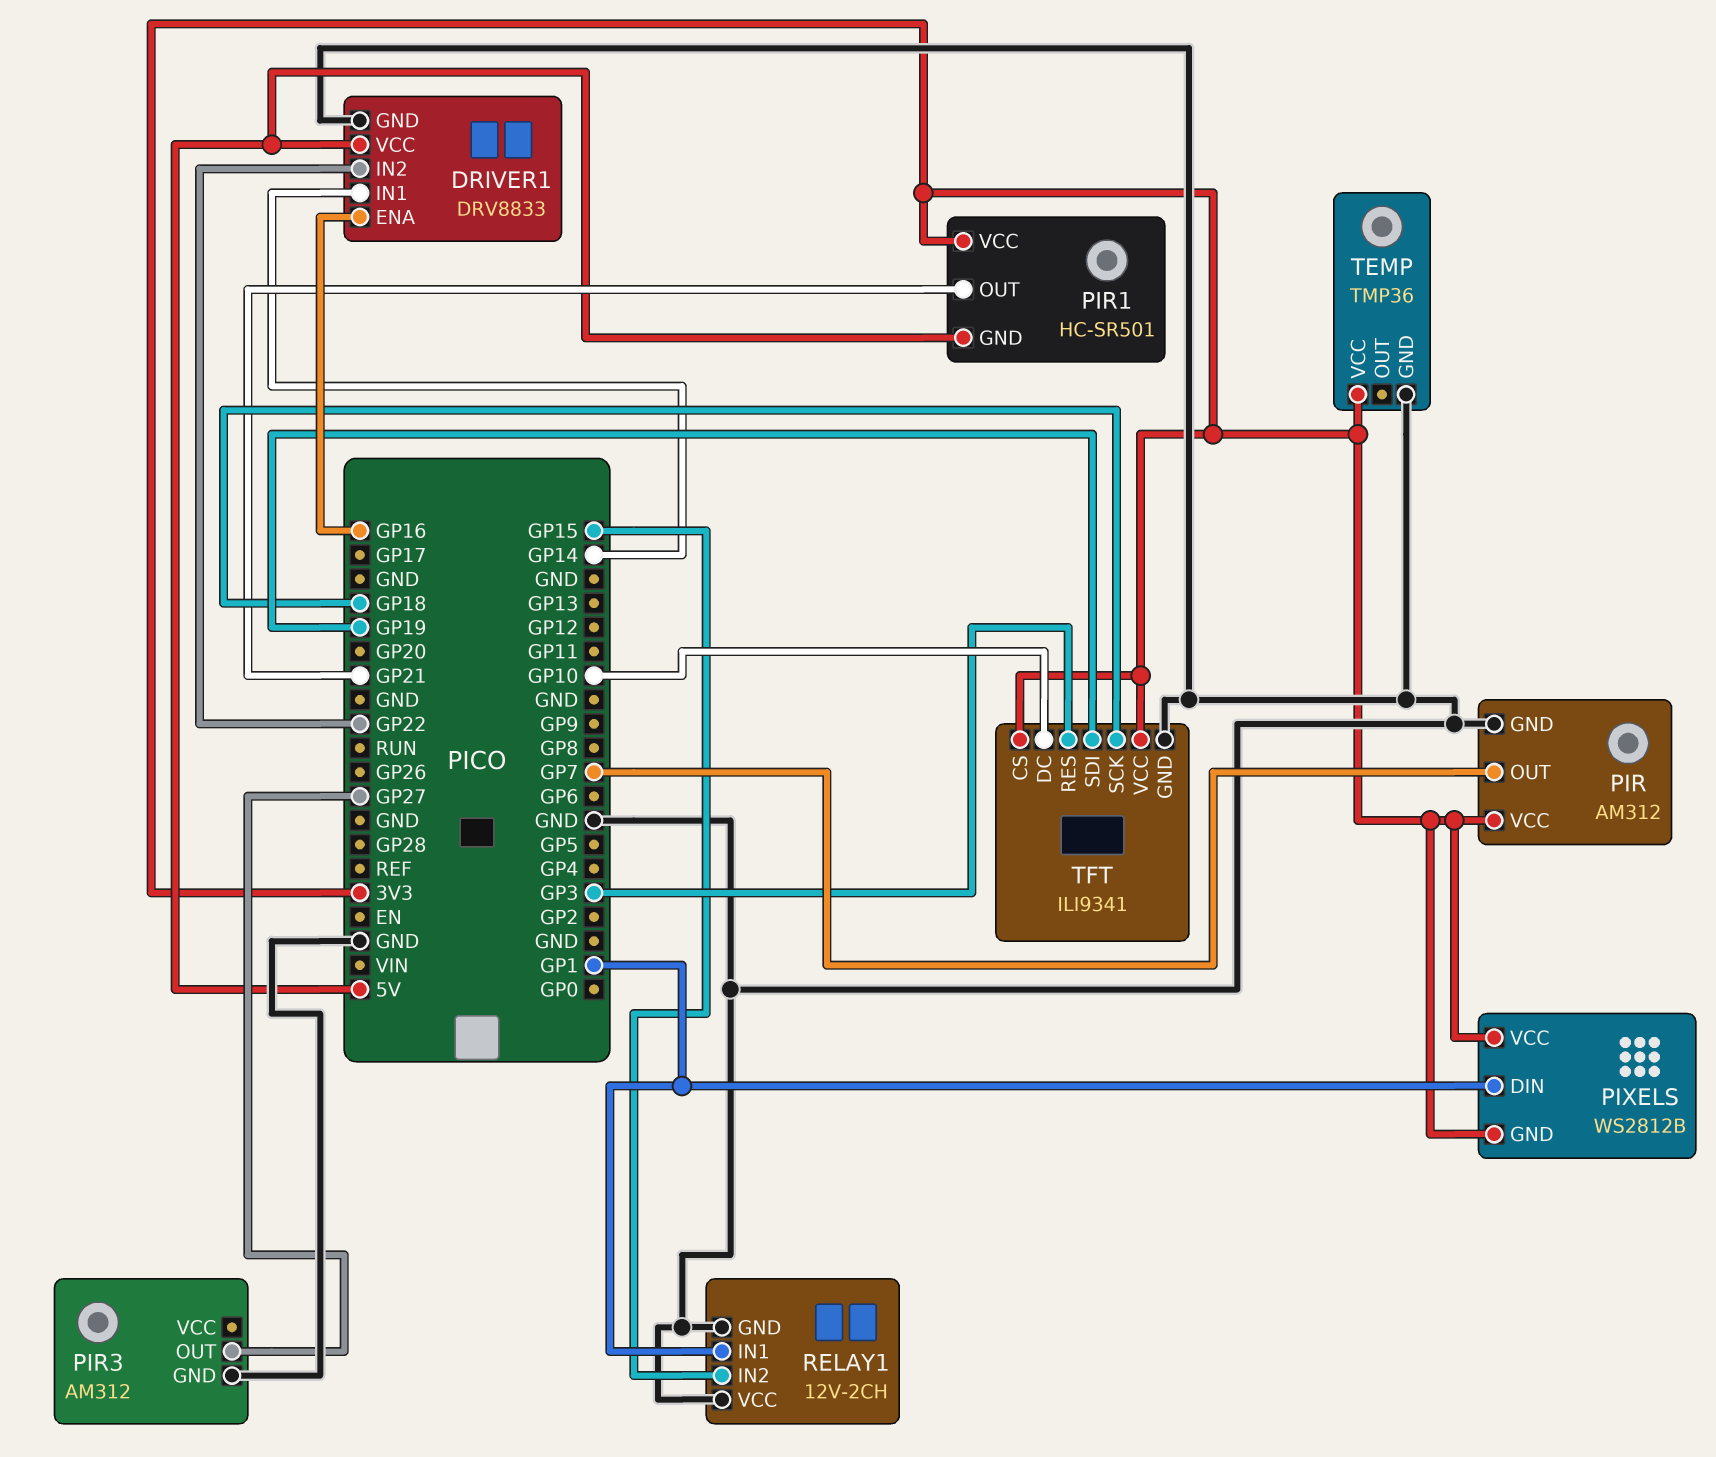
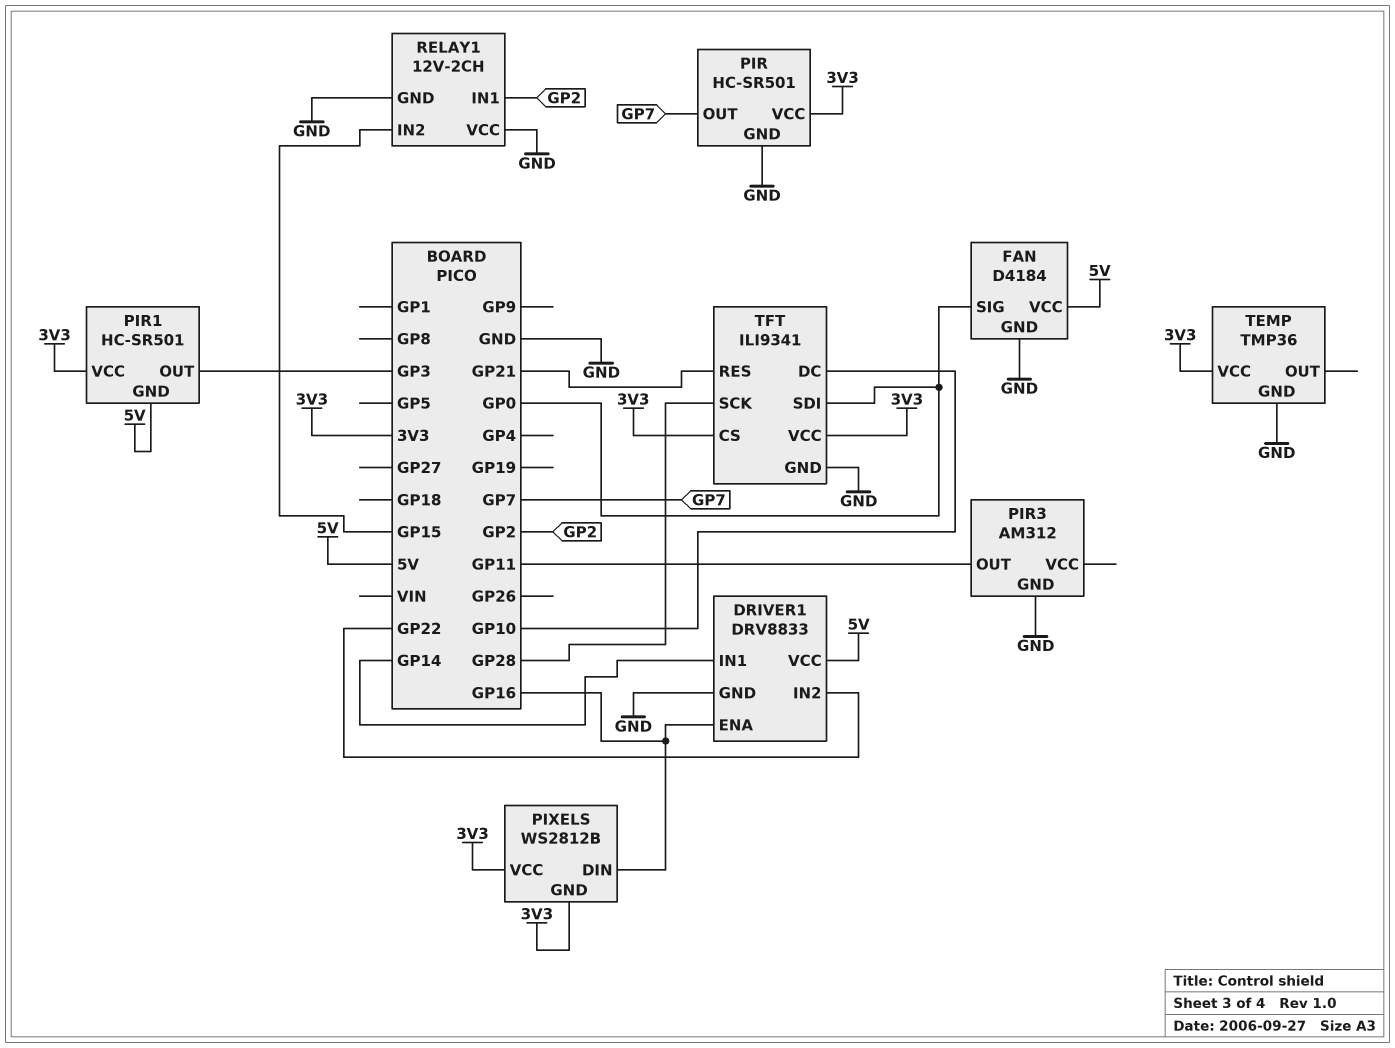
FAN: none -> D4184
FAN pin GND: none -> GND
FAN pin SIG: none -> GP0
FAN pin VCC: none -> 5V
PIR: AM312 -> HC-SR501
PIR1 pin OUT: GP21 -> GP3
PIR3 pin OUT: GP27 -> GP11
PIXELS pin DIN: GP1 -> GP16
RELAY1 pin IN1: GP1 -> GP2
TFT pin RES: GP3 -> GP21
TFT pin SCK: GP18 -> GP28
TFT pin SDI: GP19 -> GP0

